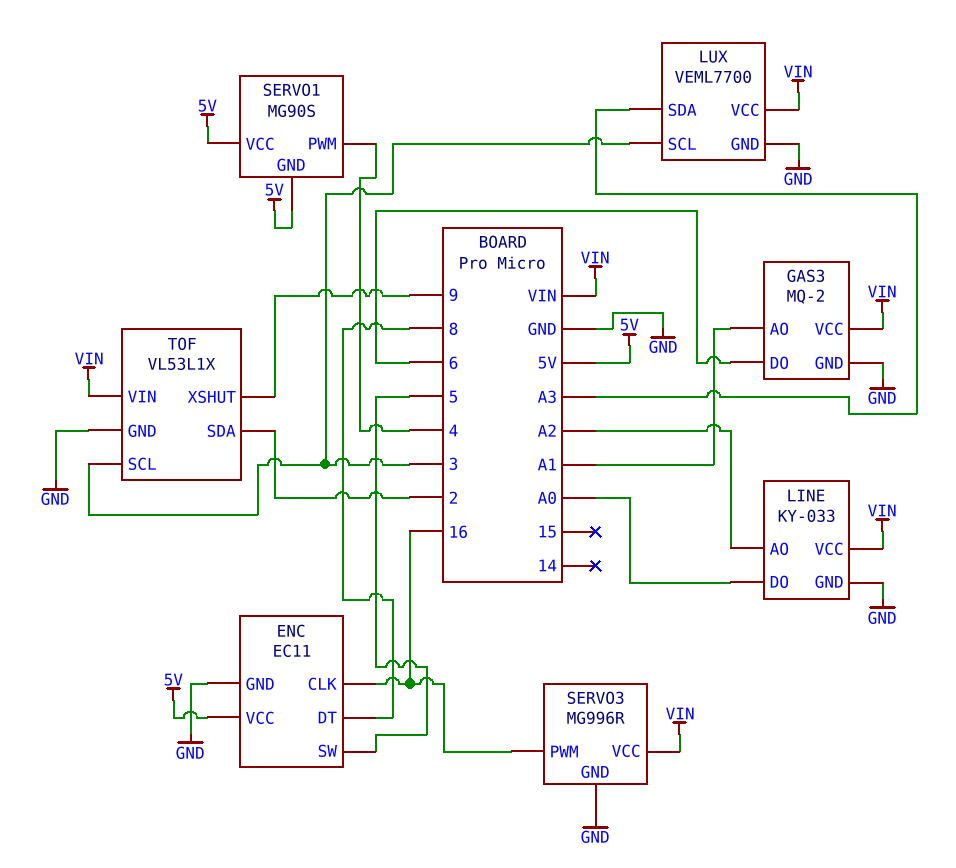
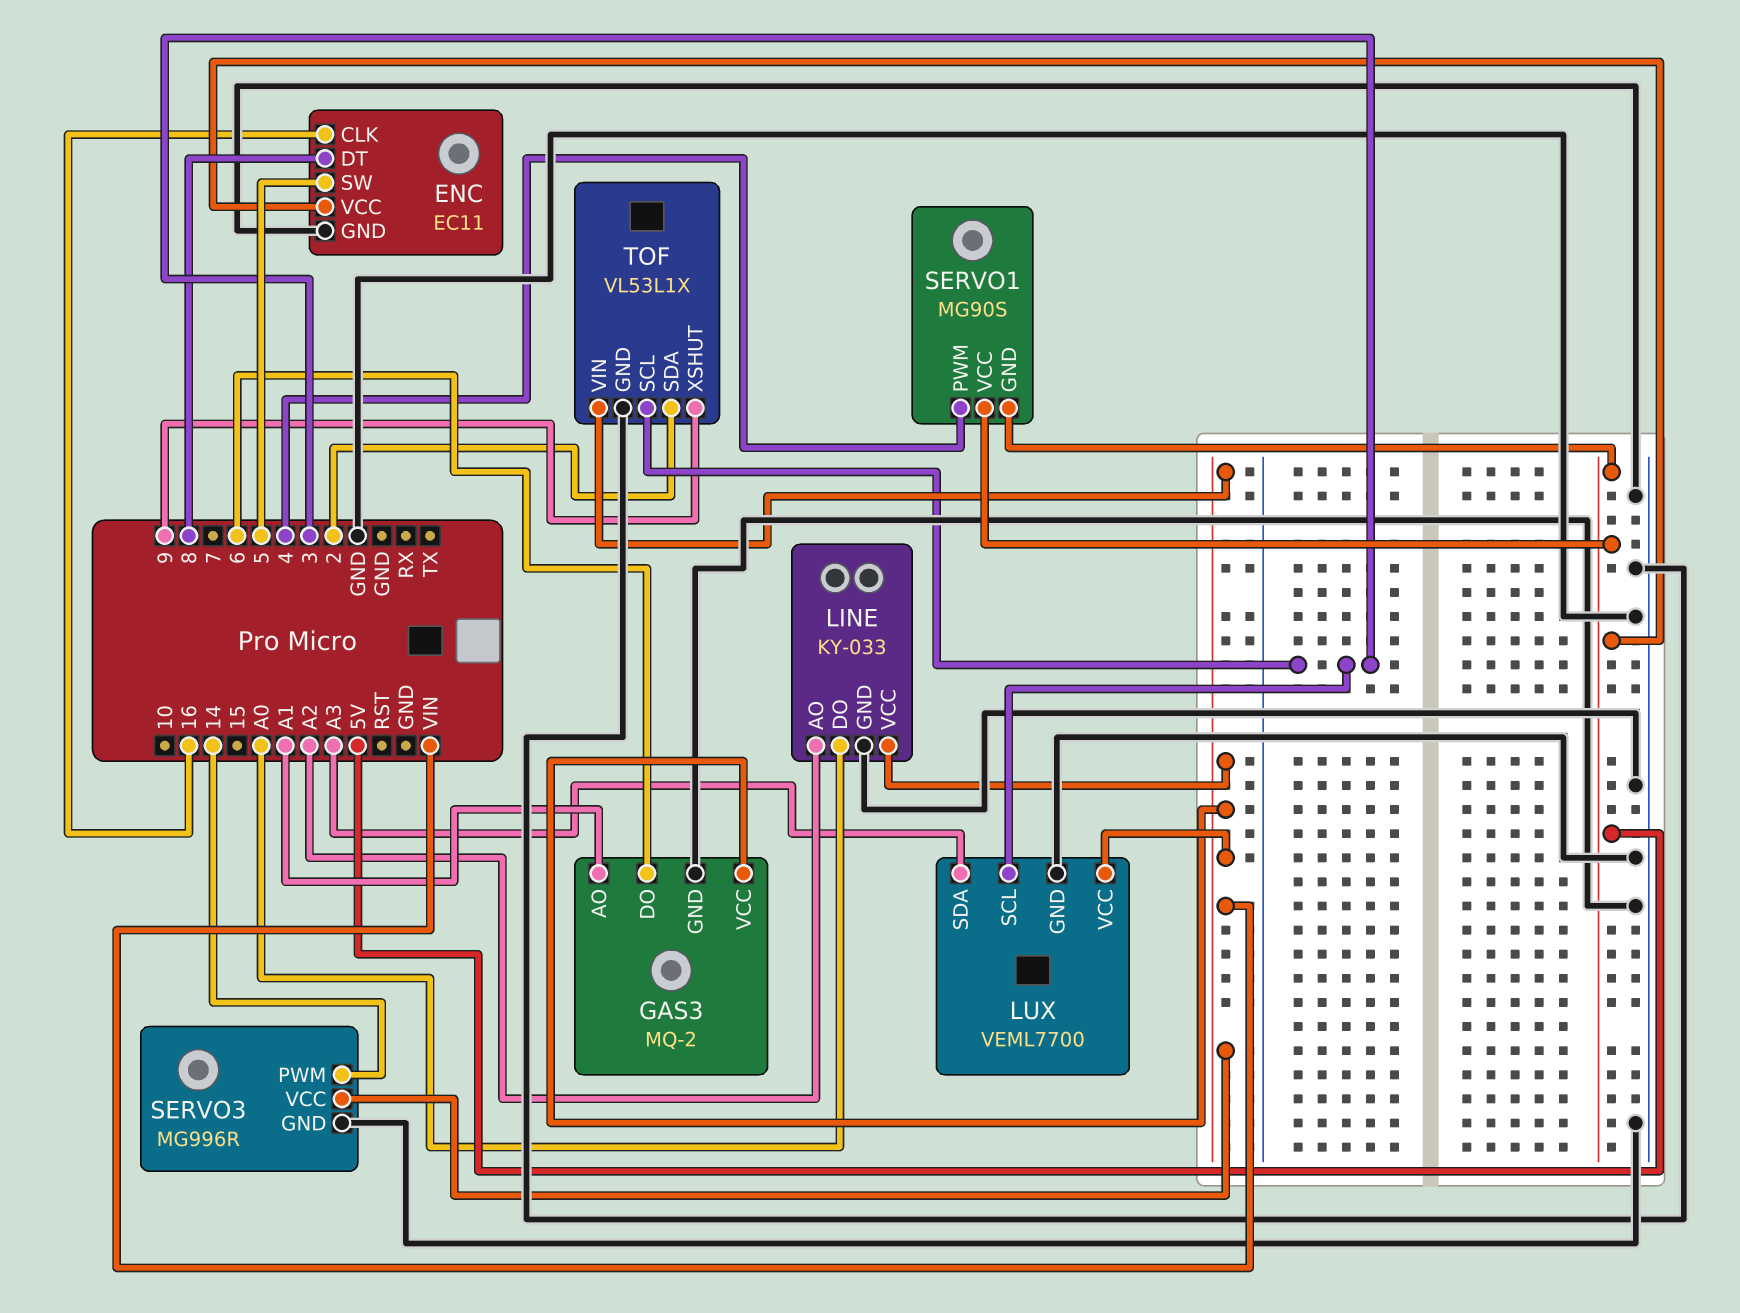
SERVO3 pin PWM: 16 -> 14

